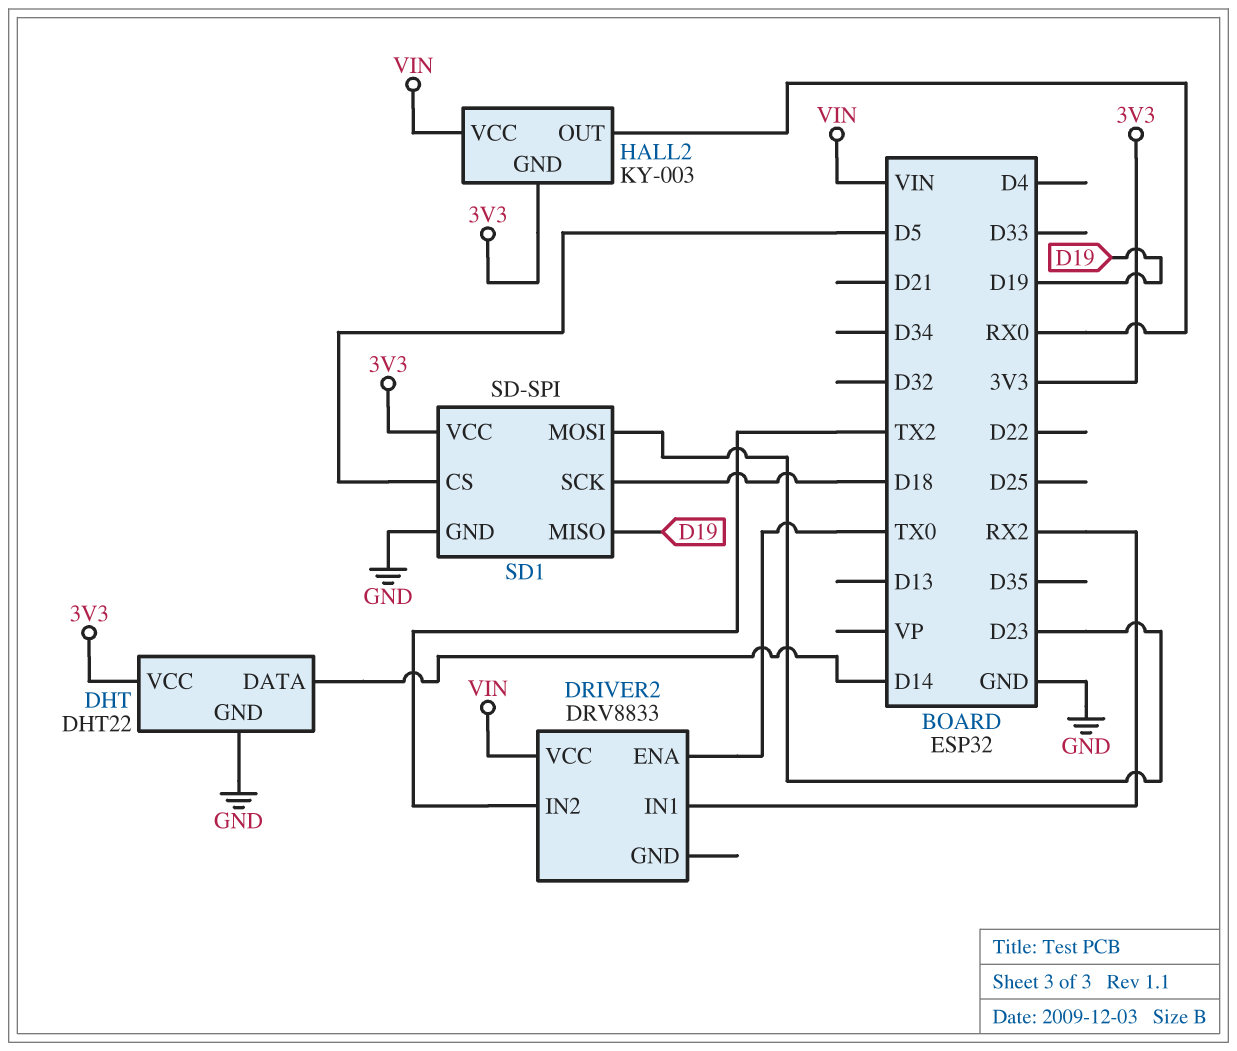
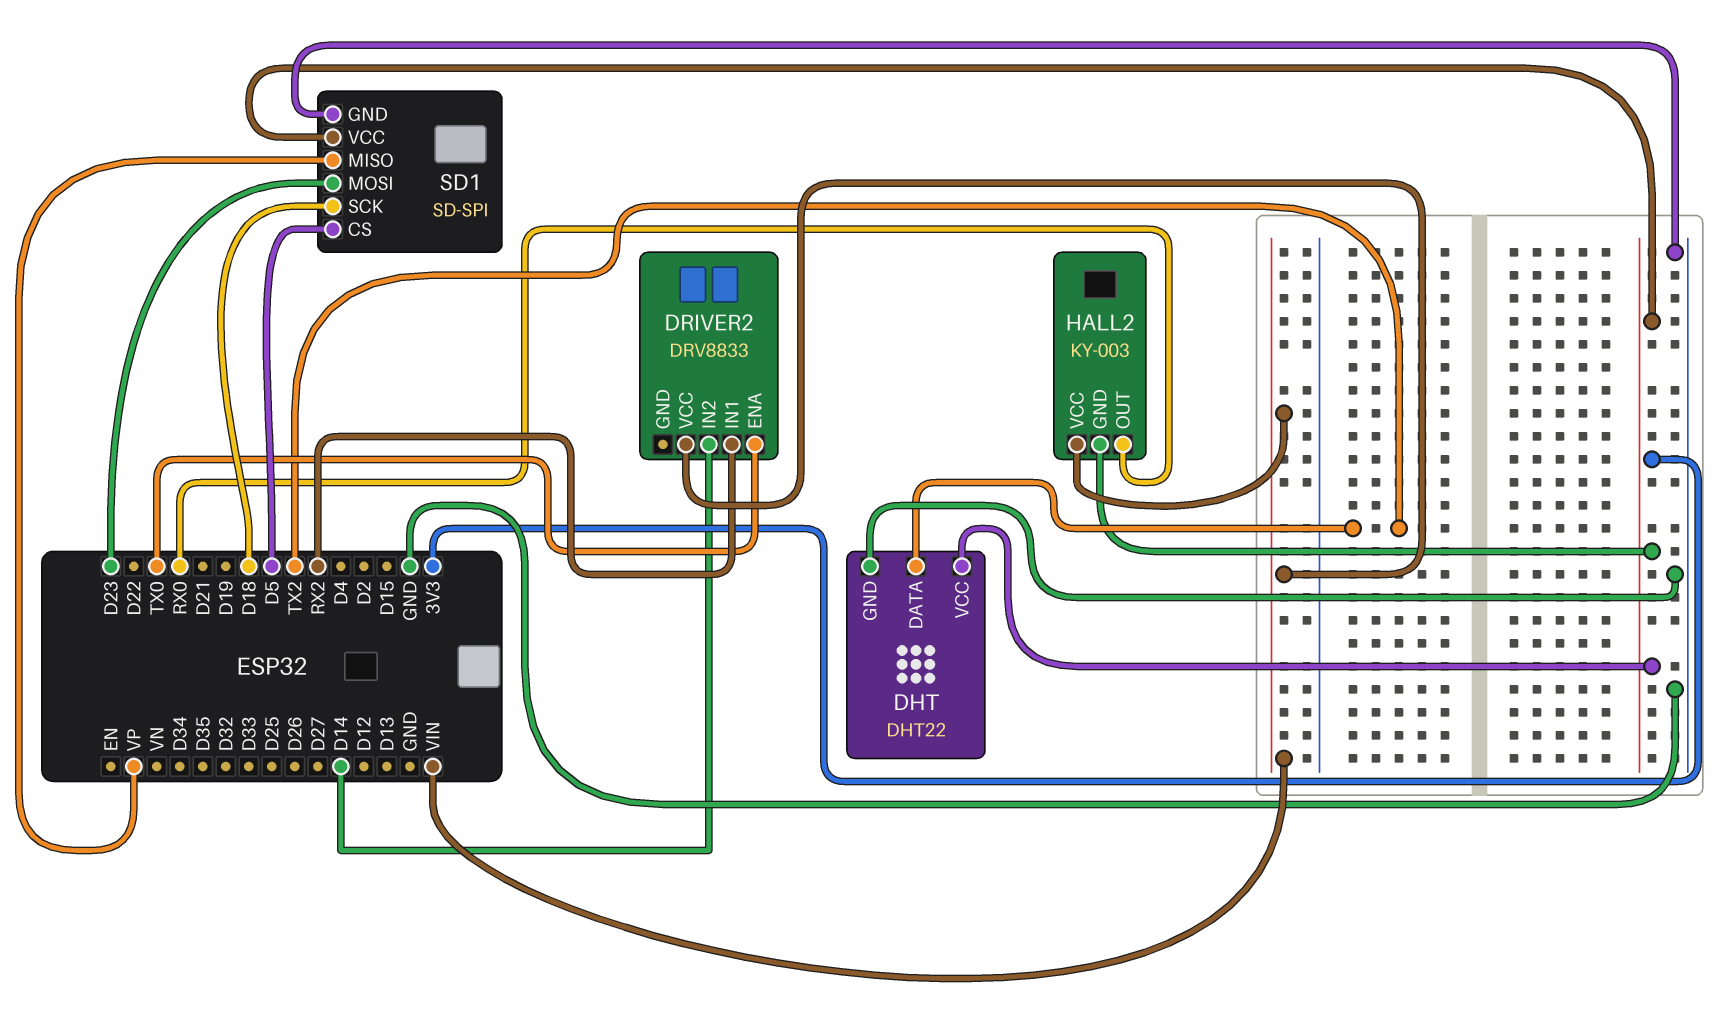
DHT pin DATA: D14 -> TX2
DRIVER2 pin IN2: TX2 -> D14
SD1 pin MISO: D19 -> VP

